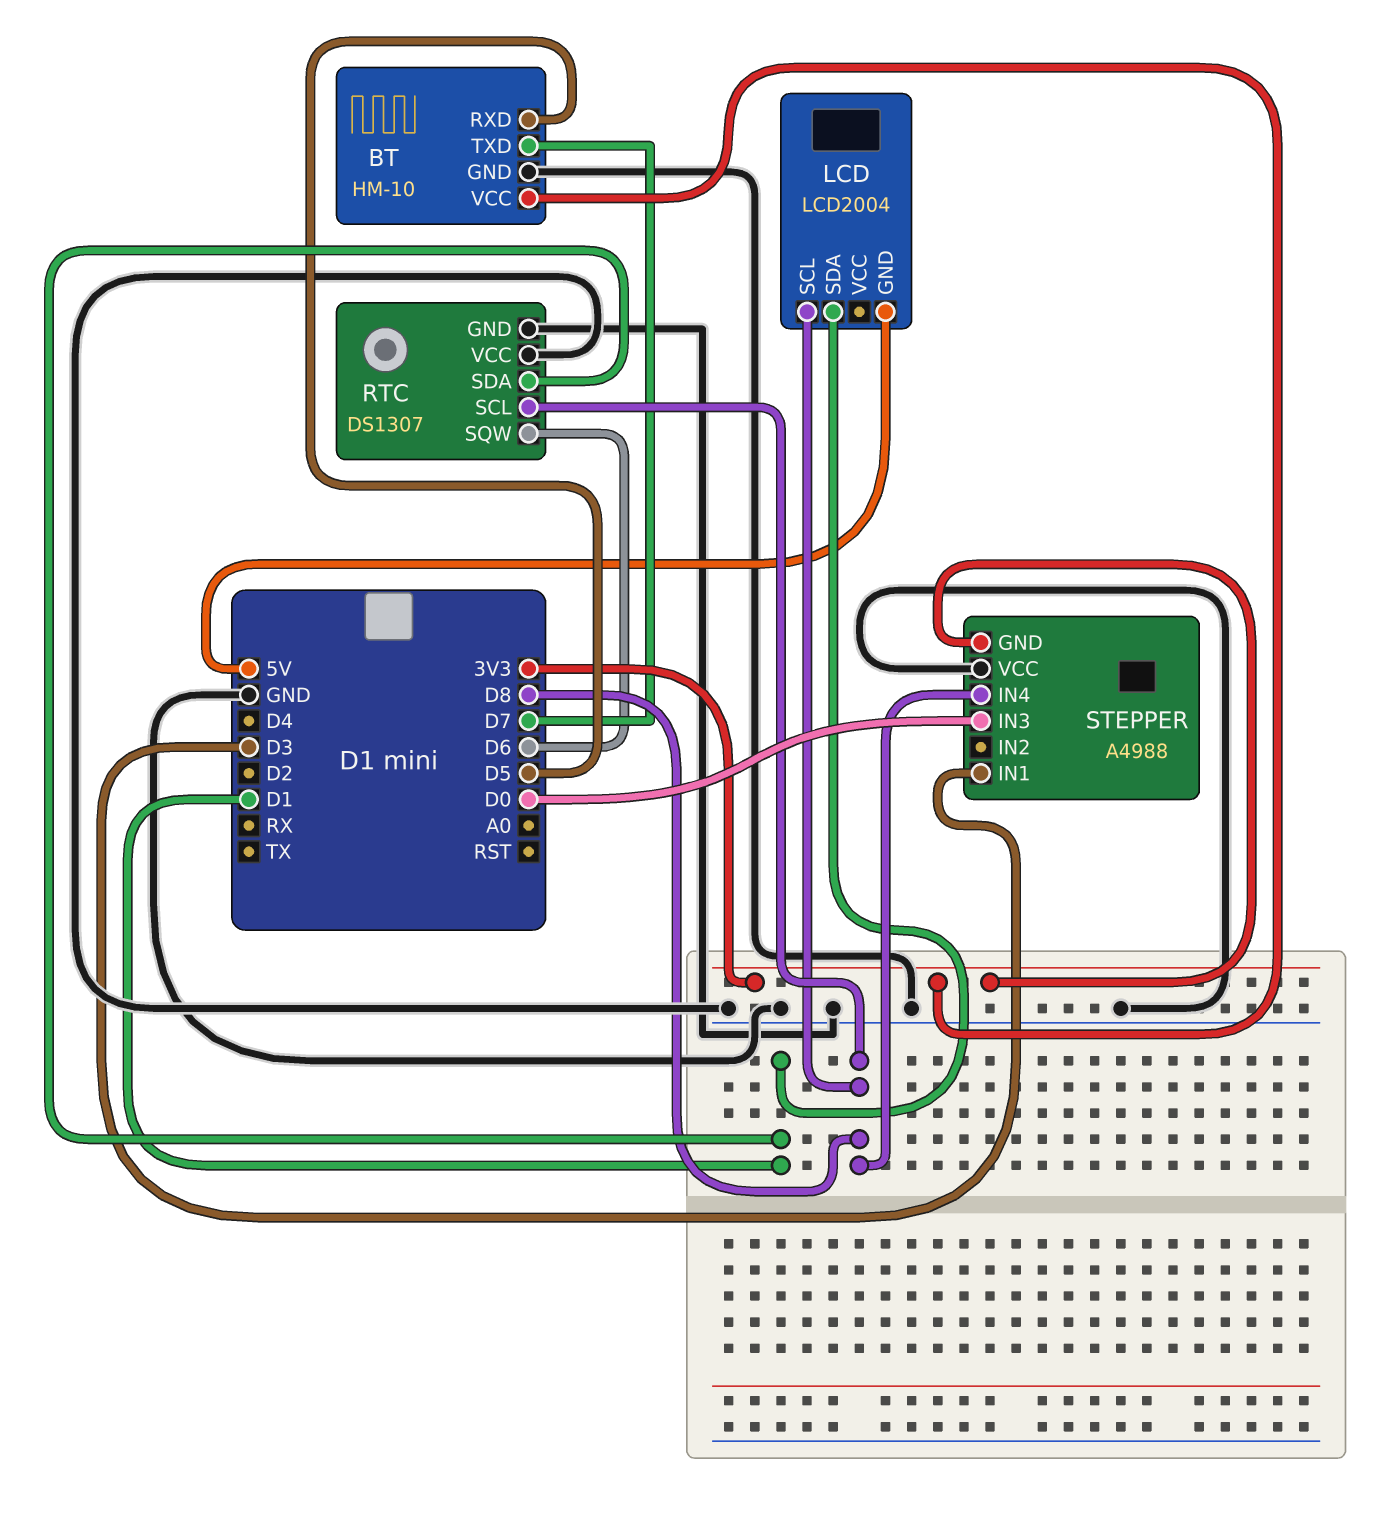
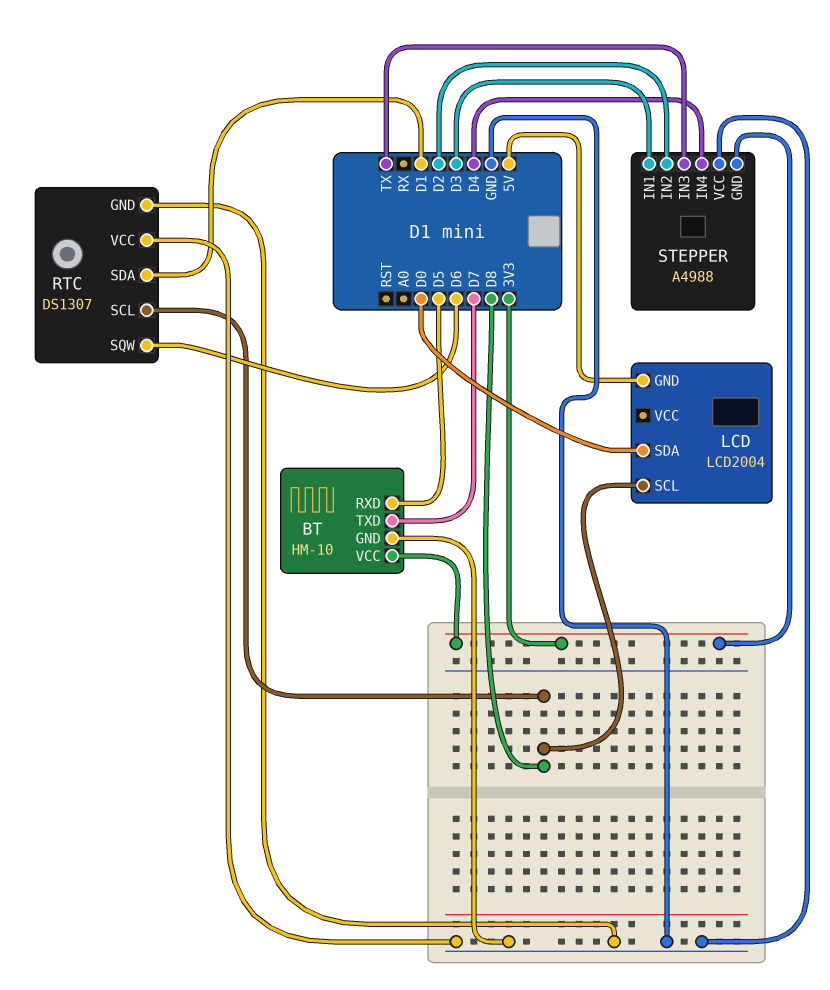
LCD pin SDA: D1 -> D0
STEPPER pin IN2: none -> D2
STEPPER pin IN3: D0 -> TX
STEPPER pin IN4: D8 -> D4

